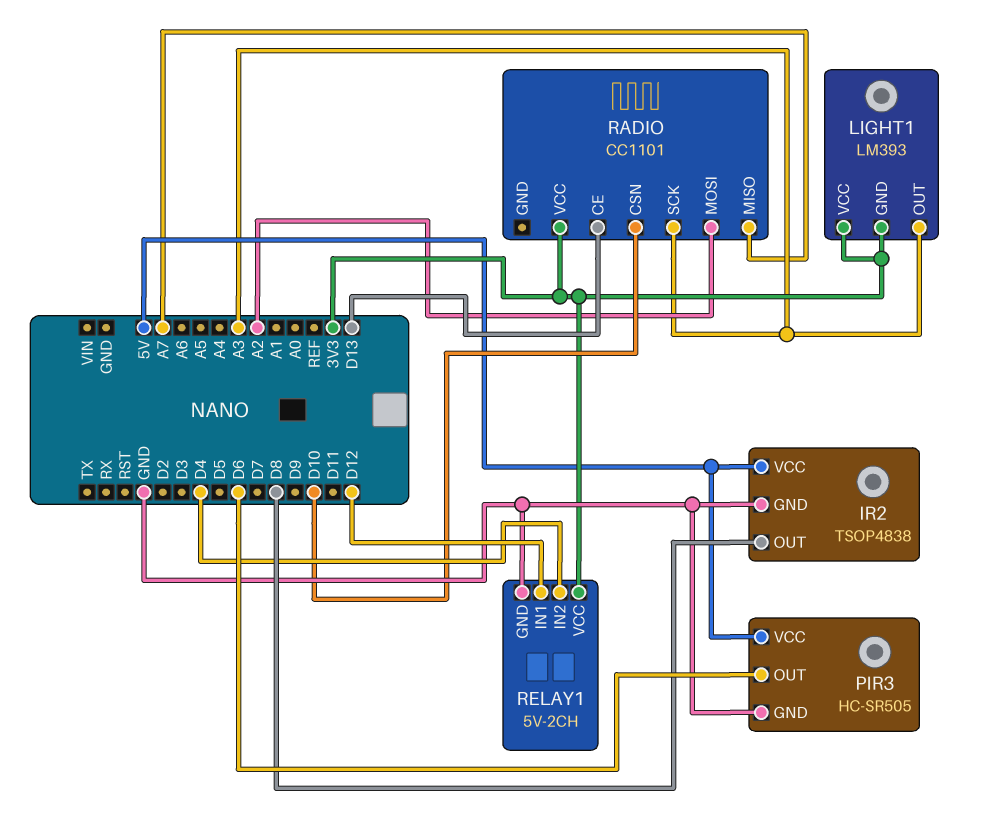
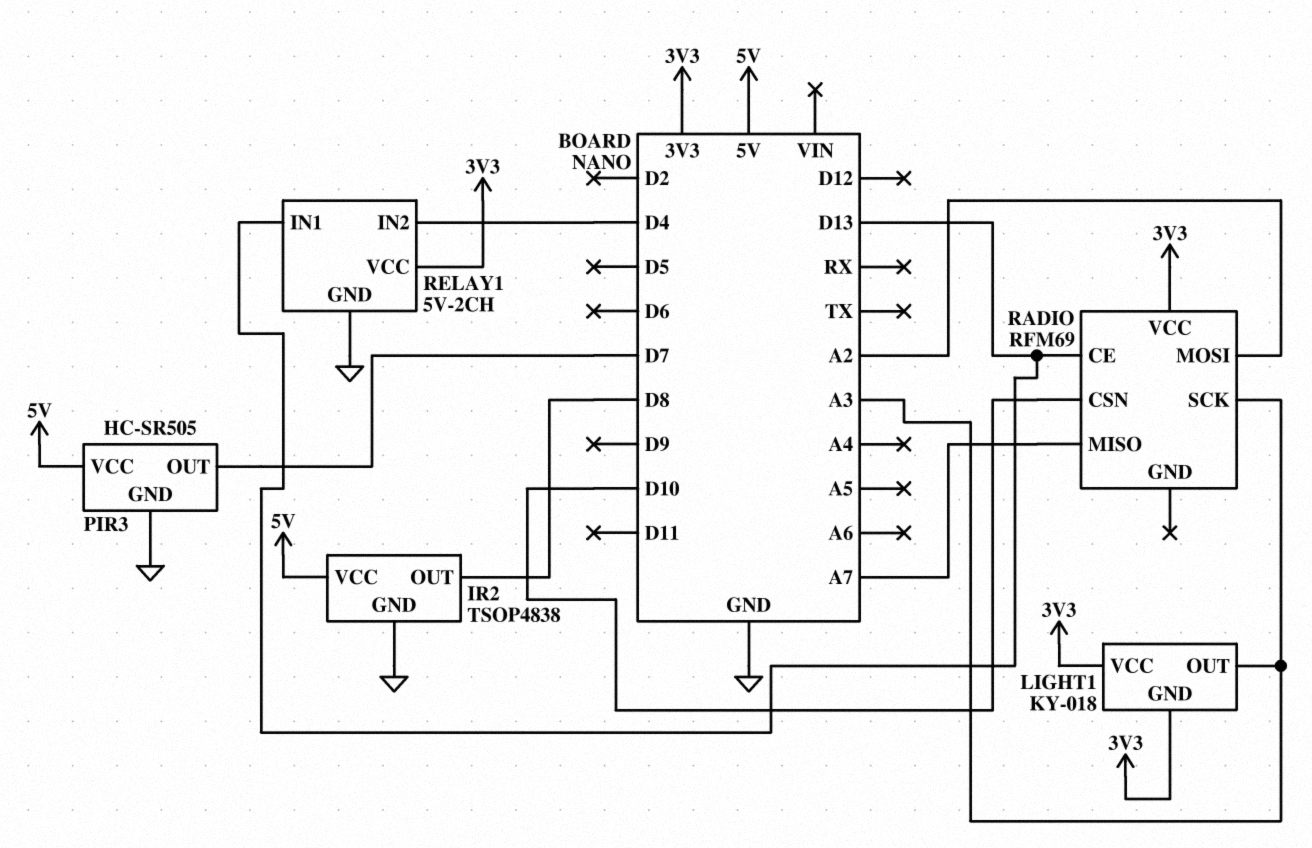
LIGHT1: LM393 -> KY-018
PIR3 pin OUT: D6 -> D7
RADIO: CC1101 -> RFM69
RELAY1 pin IN1: D12 -> D13

